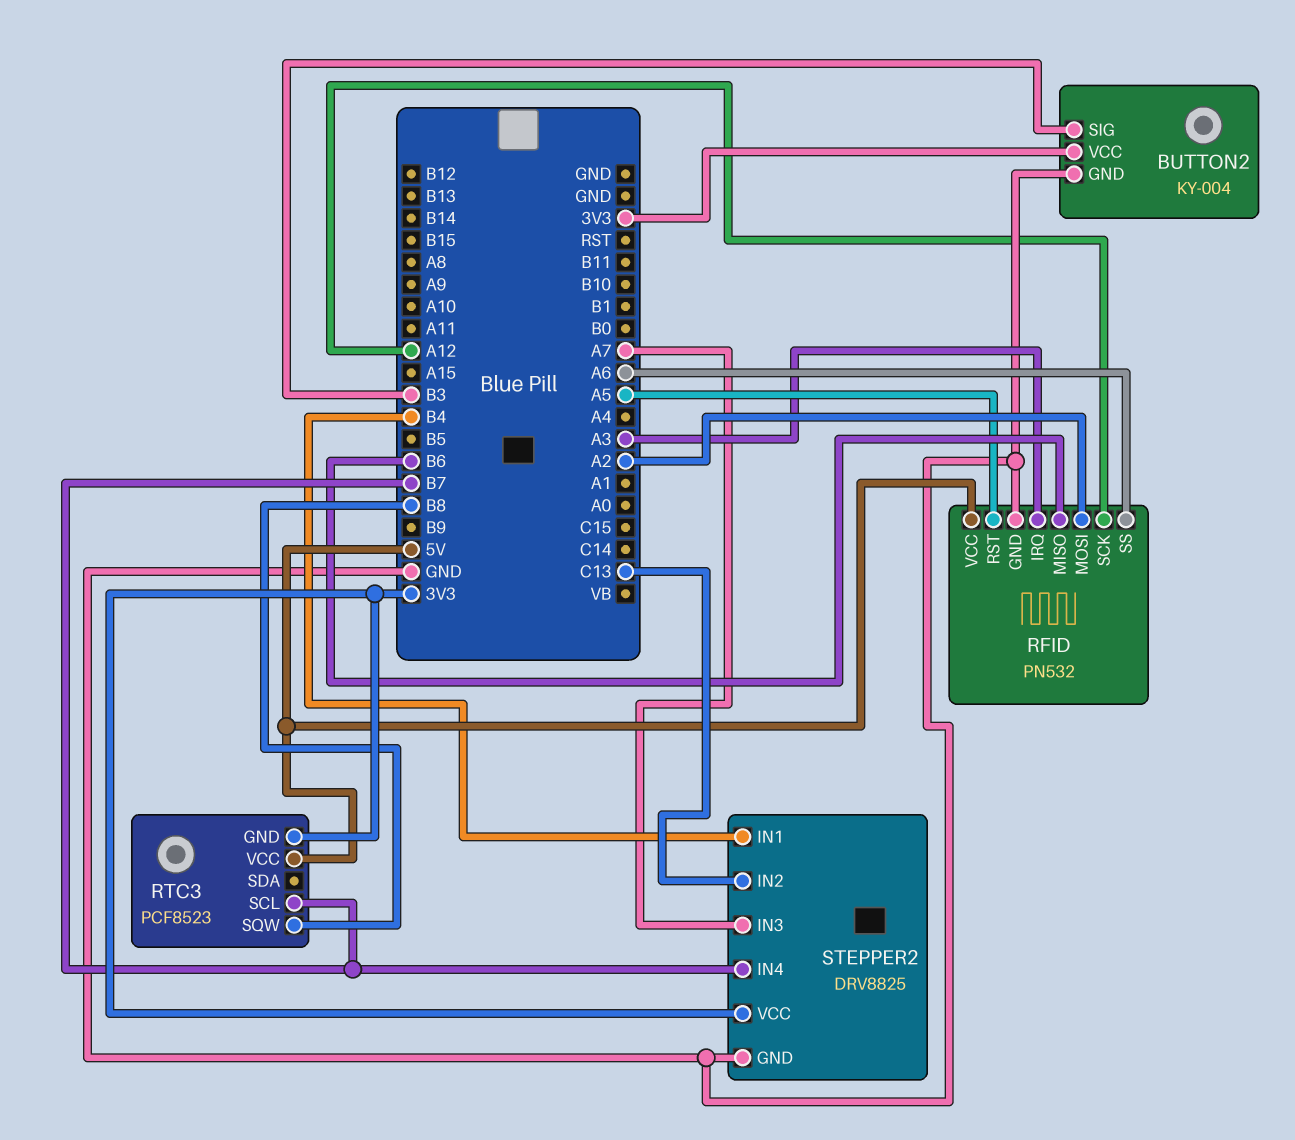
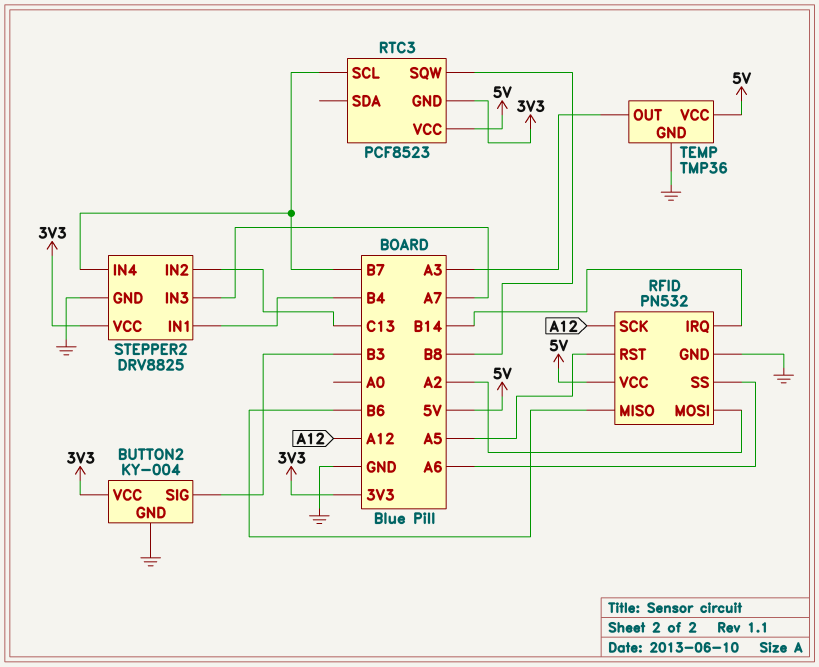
RFID pin IRQ: A3 -> B14
TEMP: none -> TMP36
TEMP pin GND: none -> GND
TEMP pin OUT: none -> A3
TEMP pin VCC: none -> 5V

